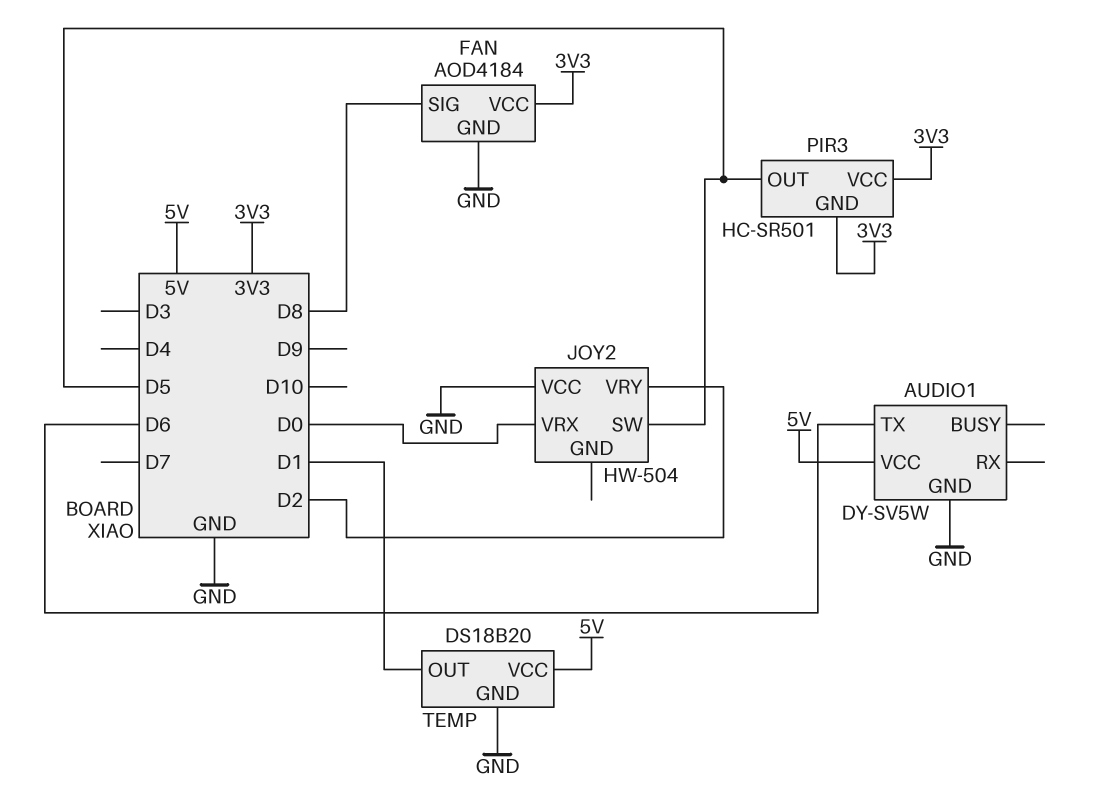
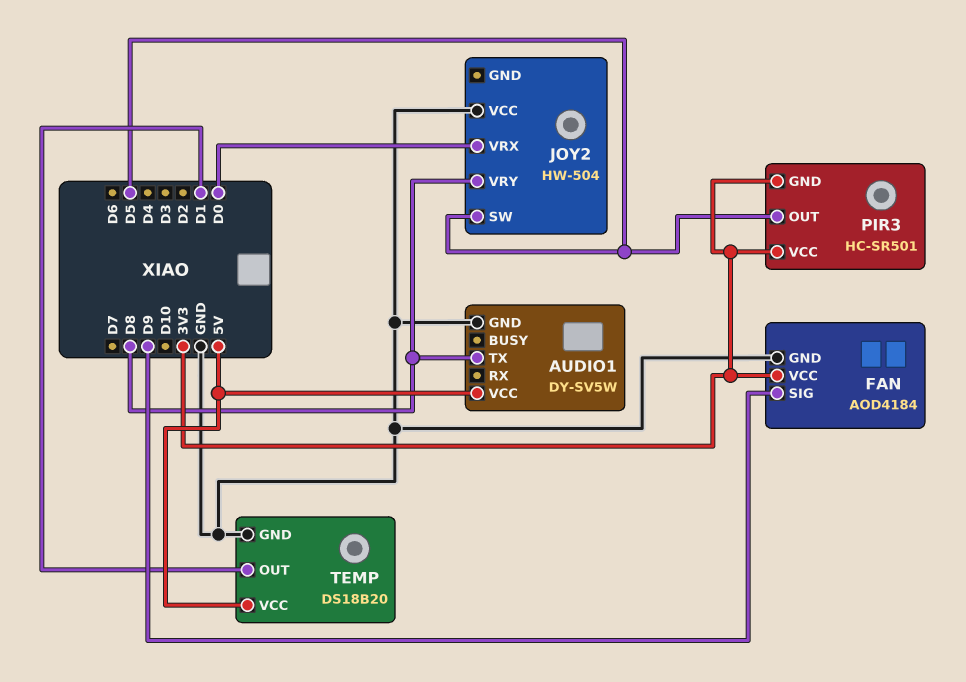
AUDIO1 pin TX: D6 -> D8
FAN pin SIG: D8 -> D9
JOY2 pin VRY: D2 -> D8

